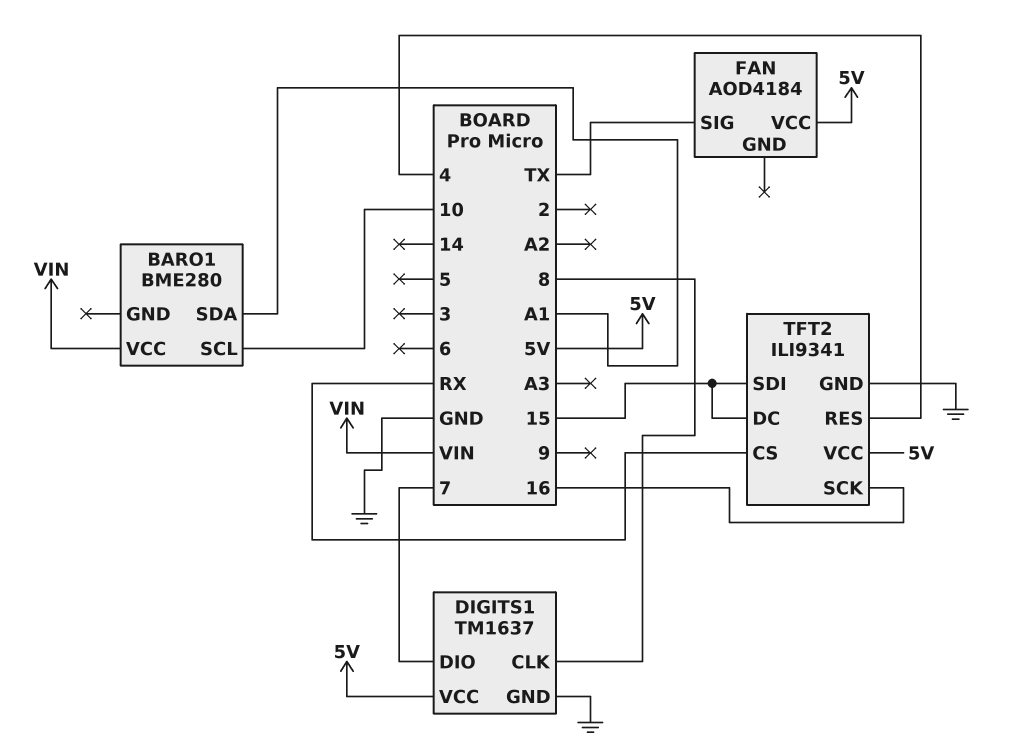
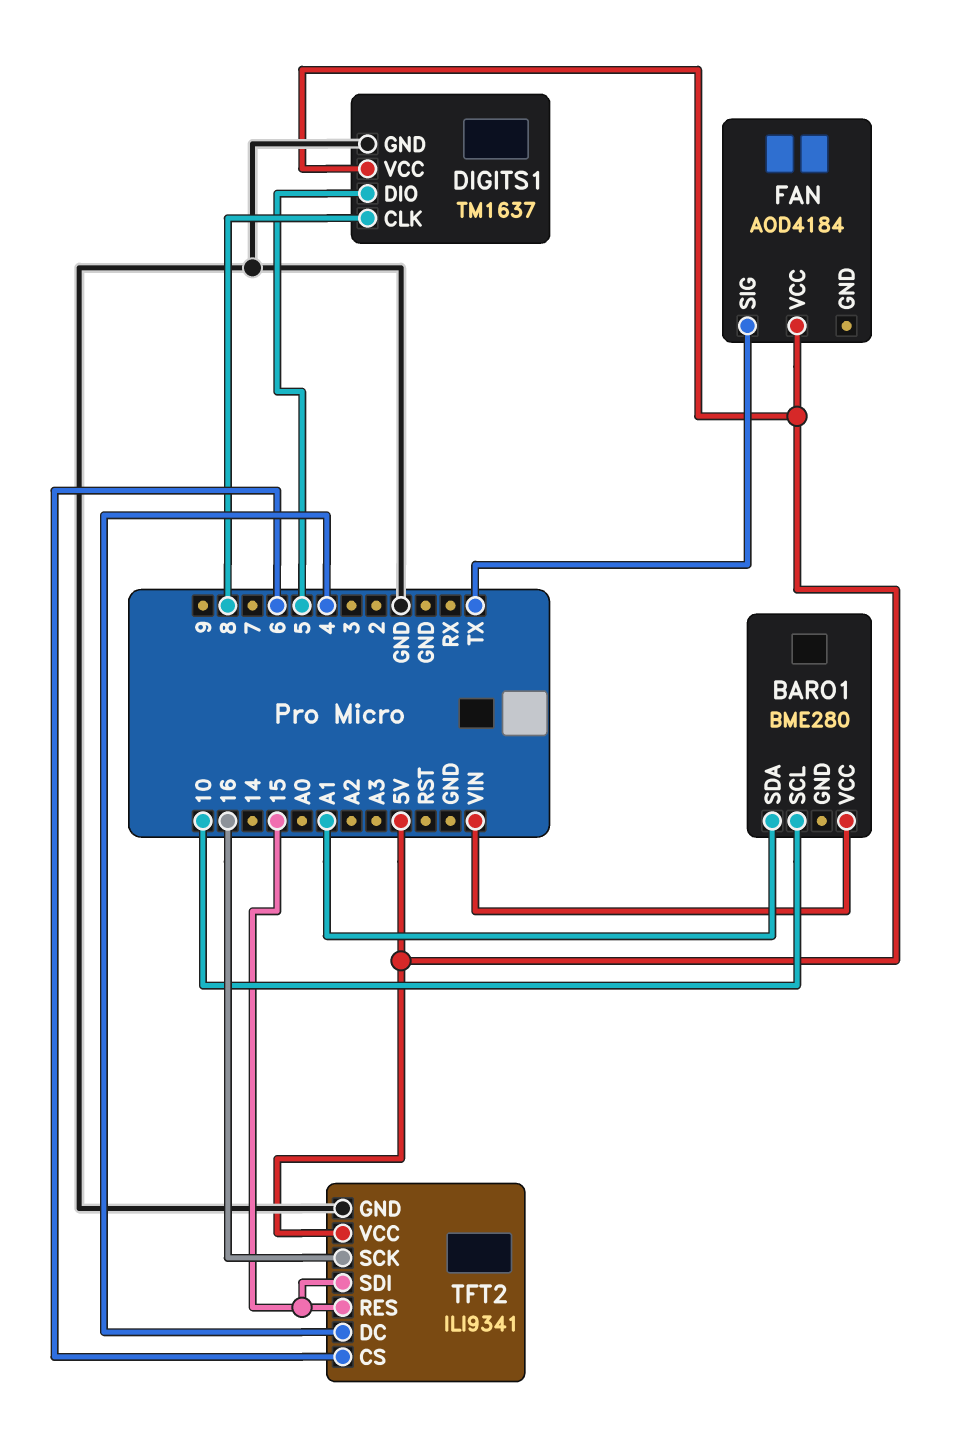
DIGITS1 pin DIO: 7 -> 5
TFT2 pin CS: RX -> 6
TFT2 pin DC: 15 -> 4
TFT2 pin RES: 4 -> 15

